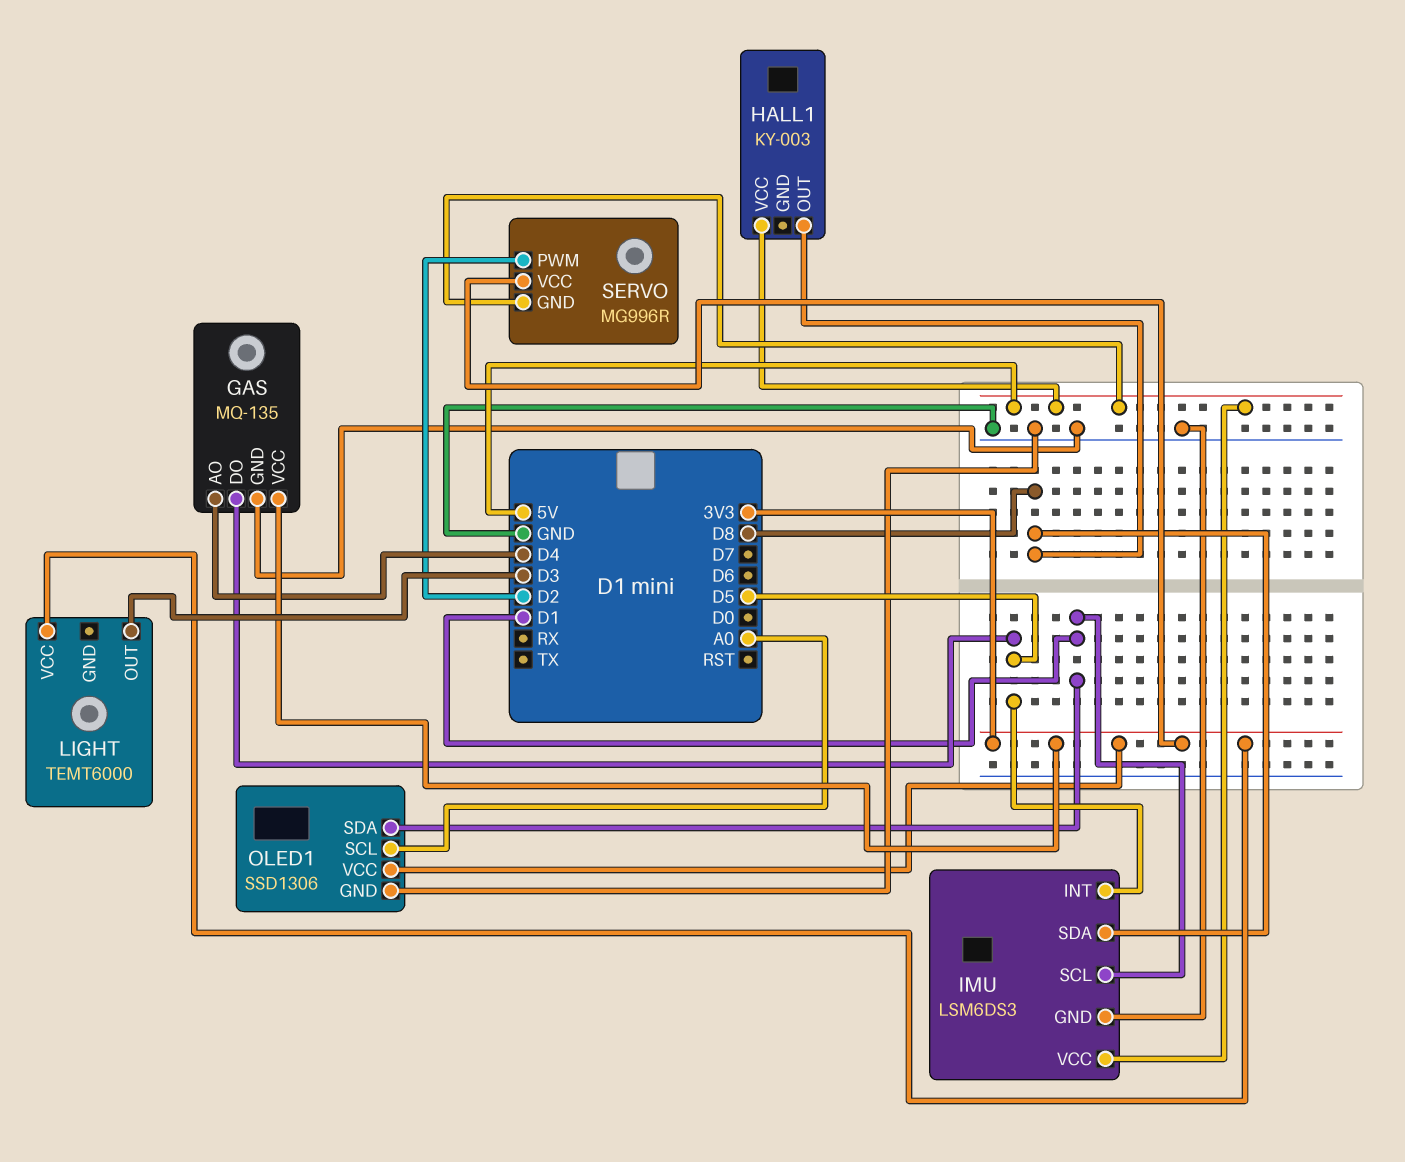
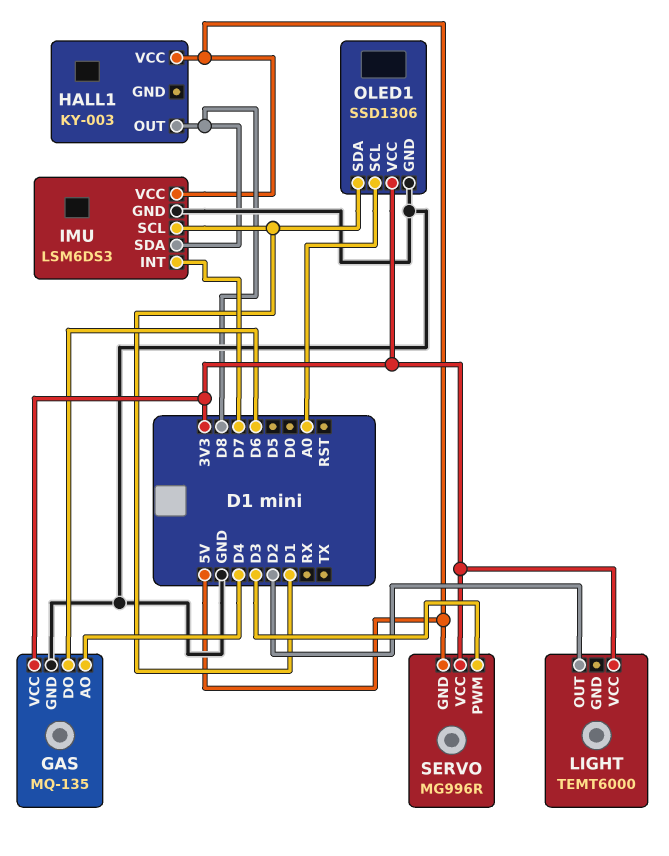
GAS pin DO: D5 -> D6
IMU pin INT: D5 -> D7
LIGHT pin OUT: D3 -> D2
SERVO pin PWM: D2 -> D3

